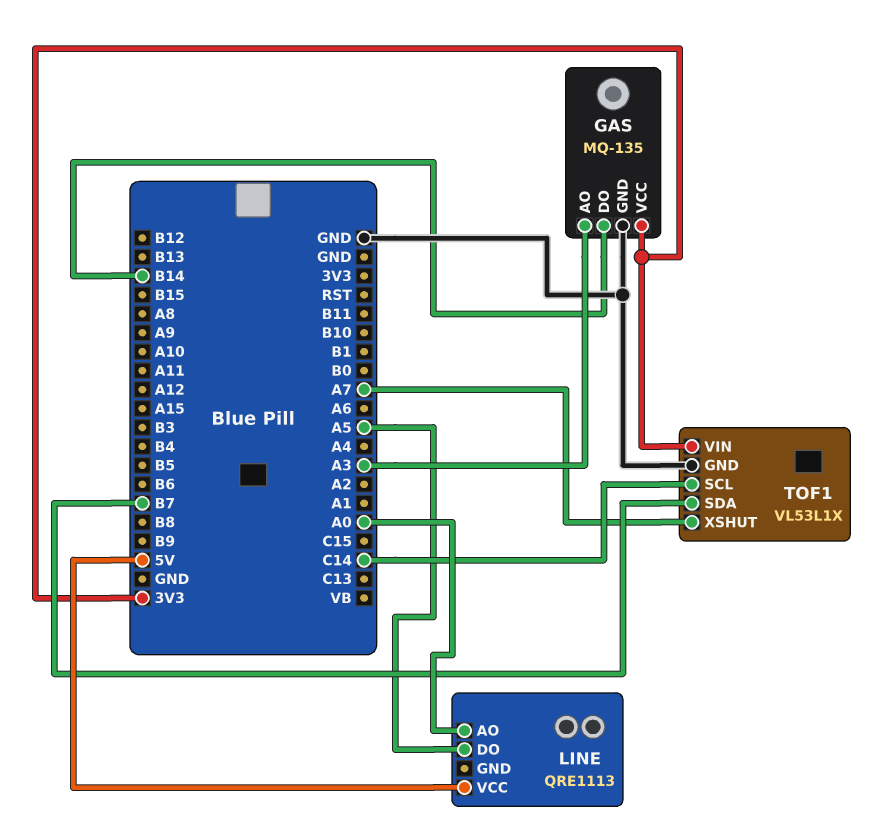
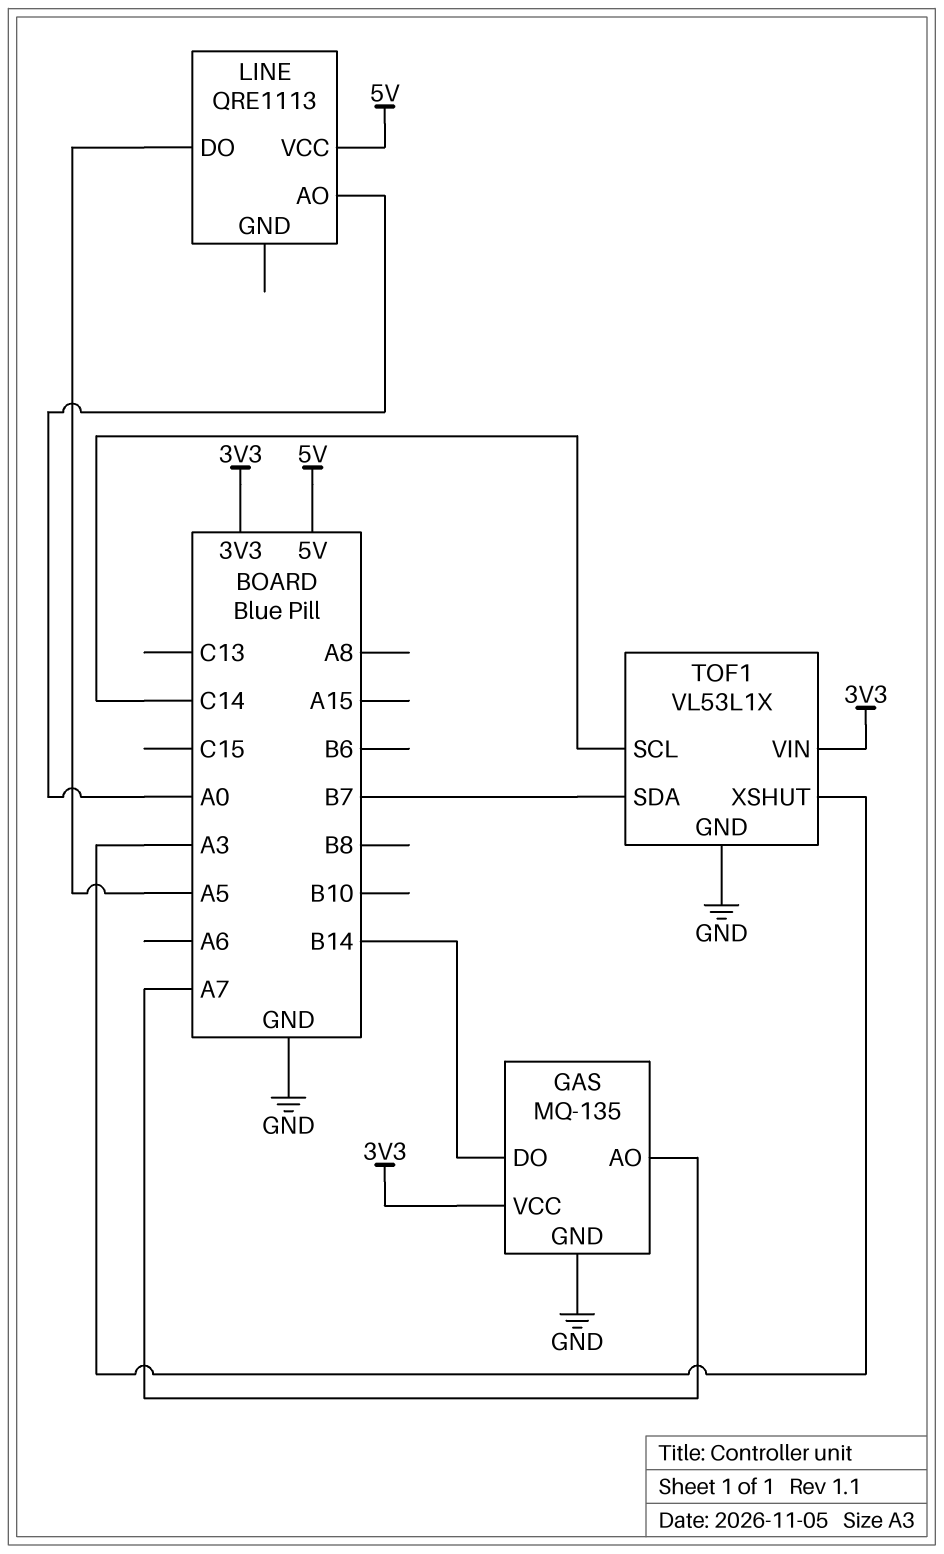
GAS pin AO: A3 -> A7
TOF1 pin XSHUT: A7 -> A3

